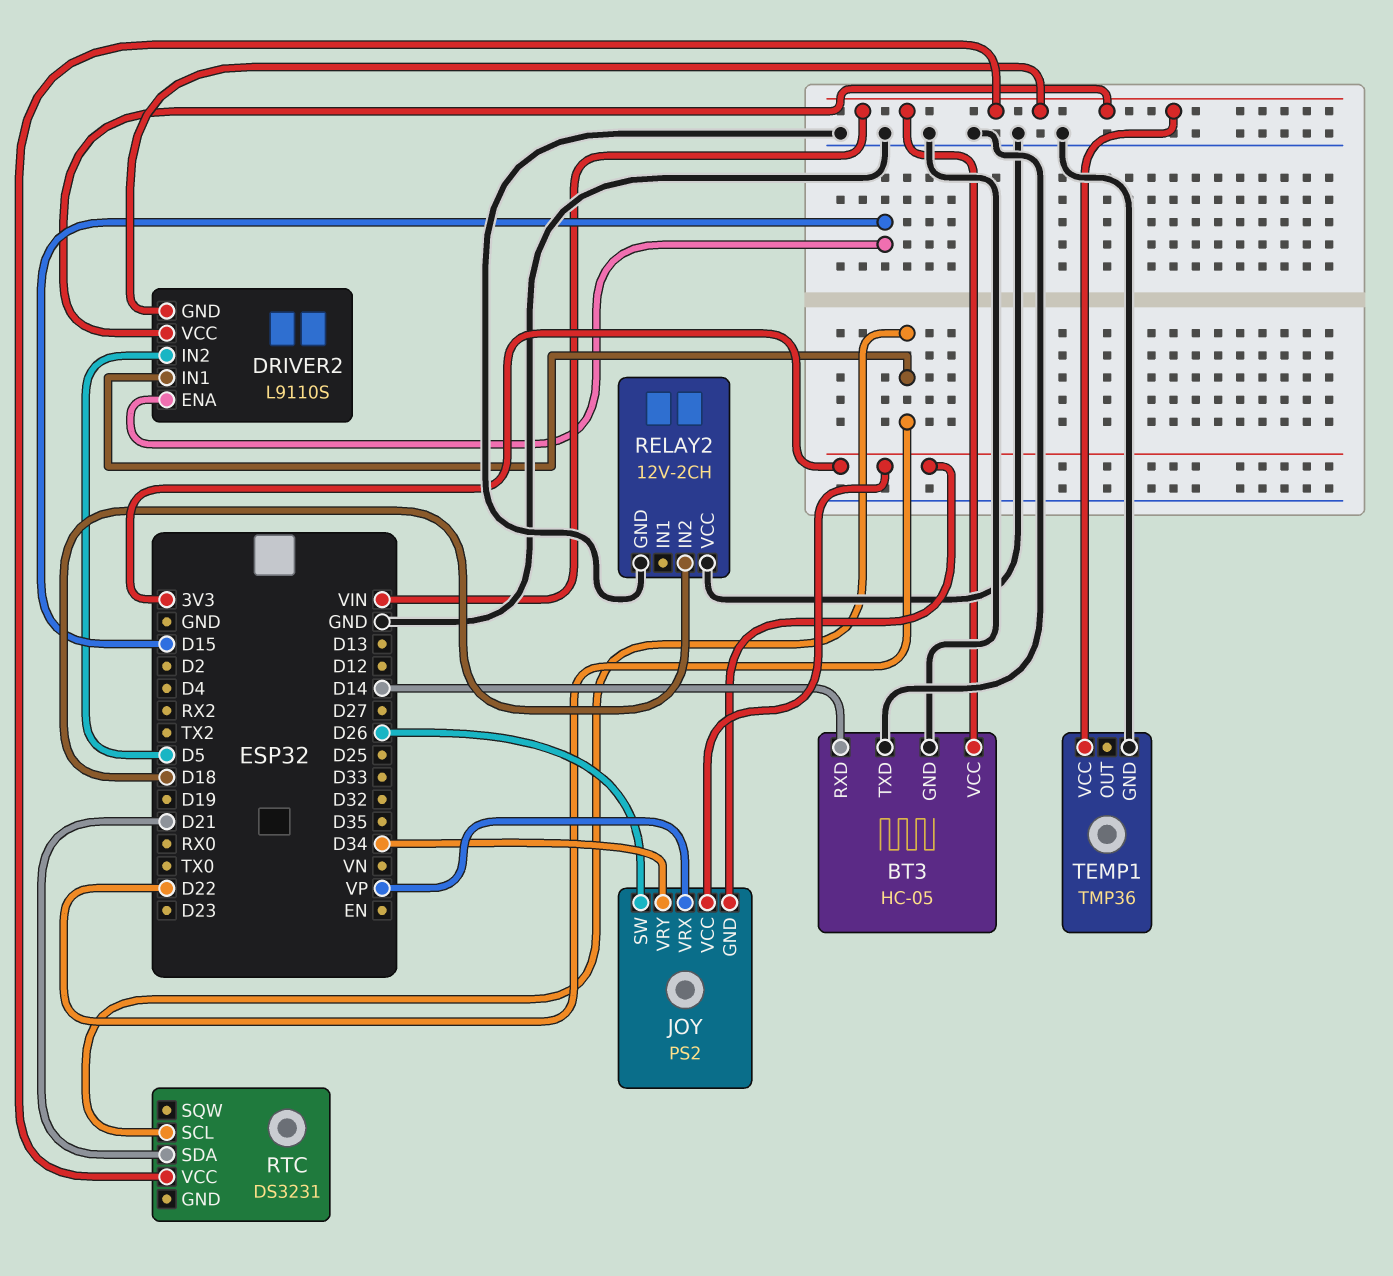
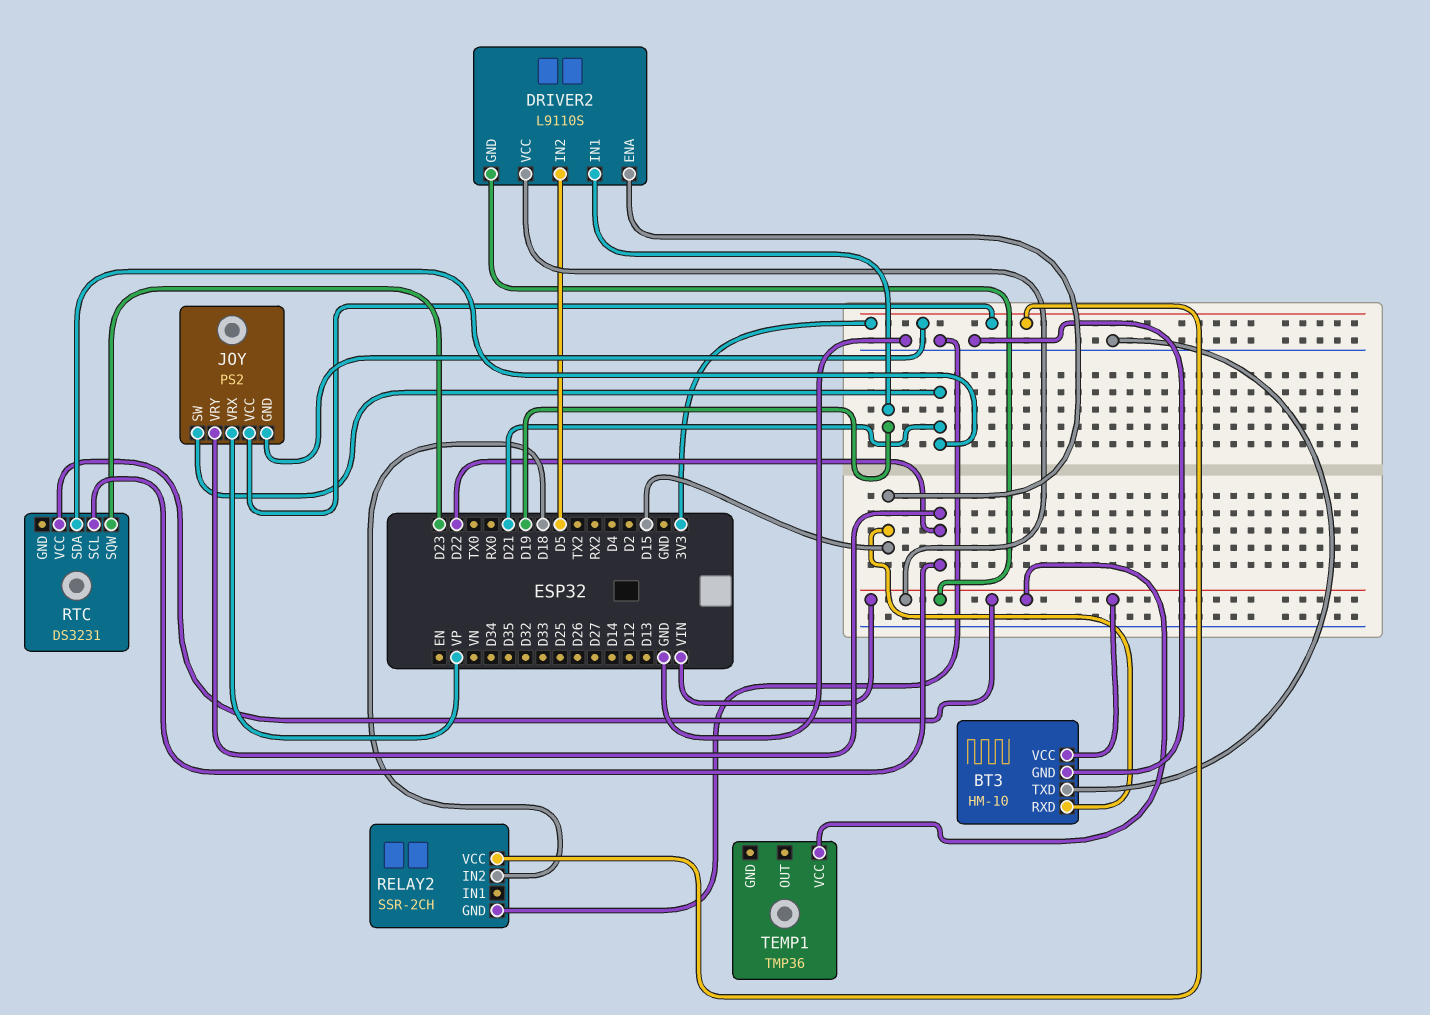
BT3: HC-05 -> HM-10
BT3 pin RXD: D14 -> D15
DRIVER2 pin IN1: D22 -> D19
JOY pin SW: D26 -> D21
JOY pin VRY: D34 -> D22
RELAY2: 12V-2CH -> SSR-2CH
RELAY2 pin VCC: GND -> 3V3
RTC pin SQW: none -> D23
TEMP1 pin GND: GND -> none

